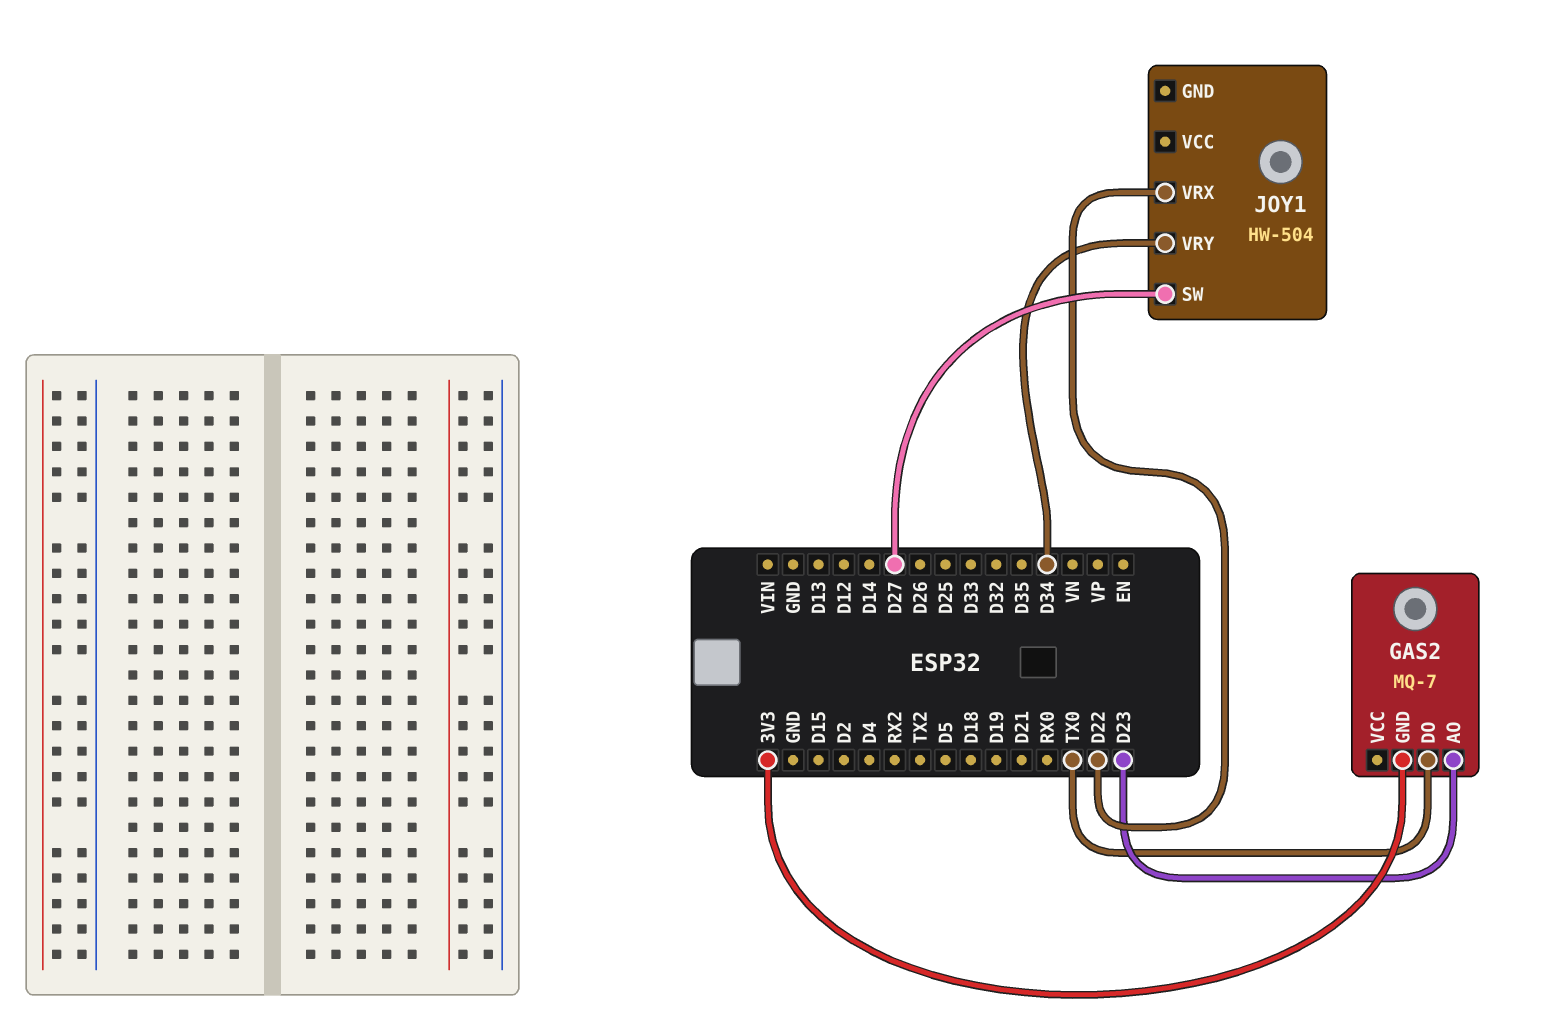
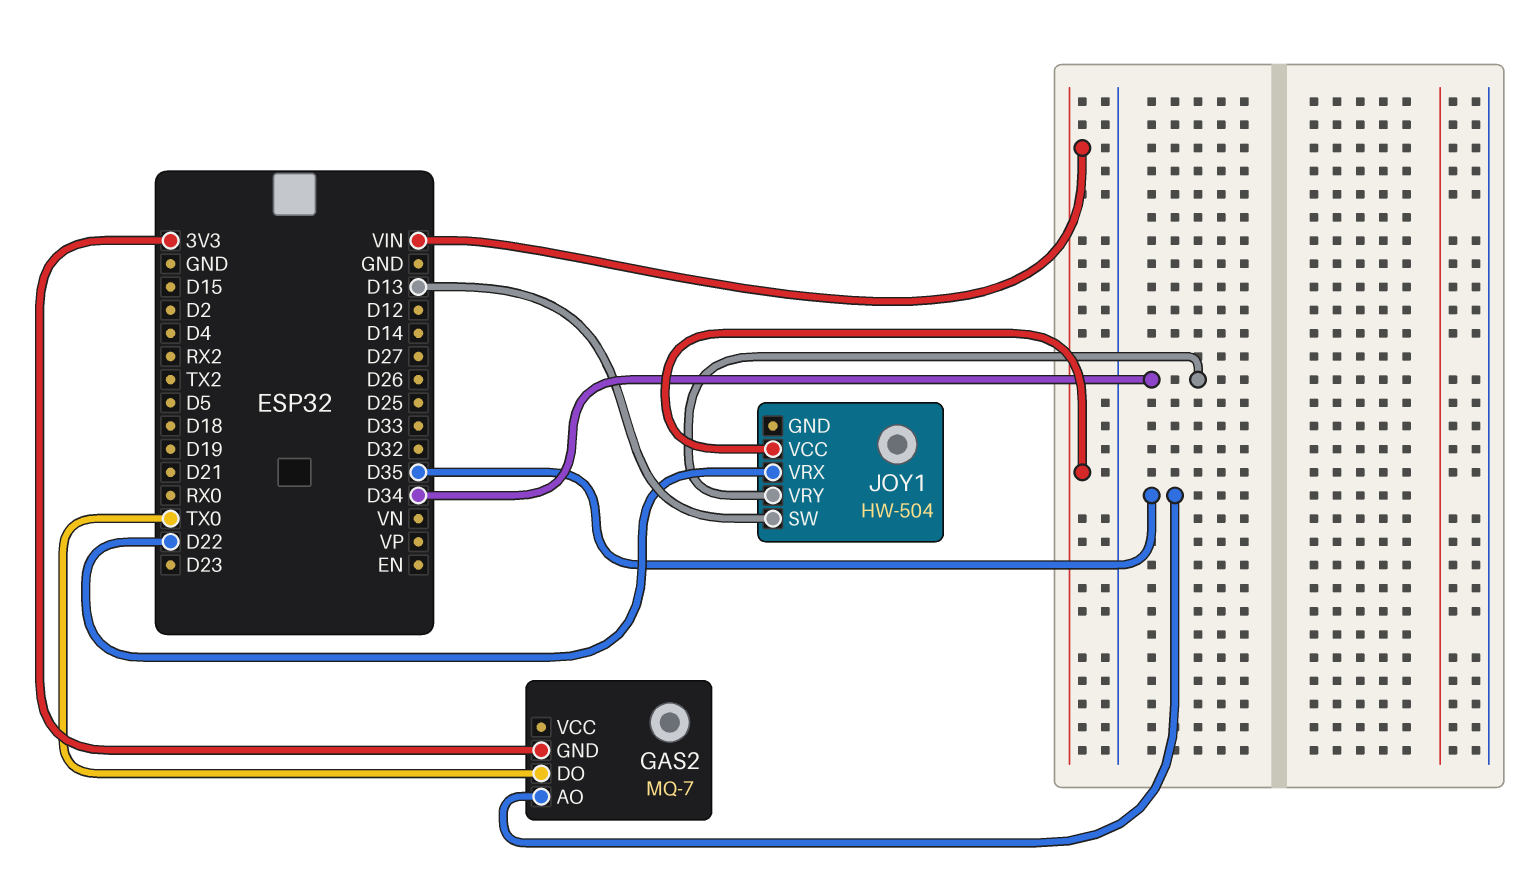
GAS2 pin AO: D23 -> D35
JOY1 pin SW: D27 -> D13
JOY1 pin VCC: none -> VIN

